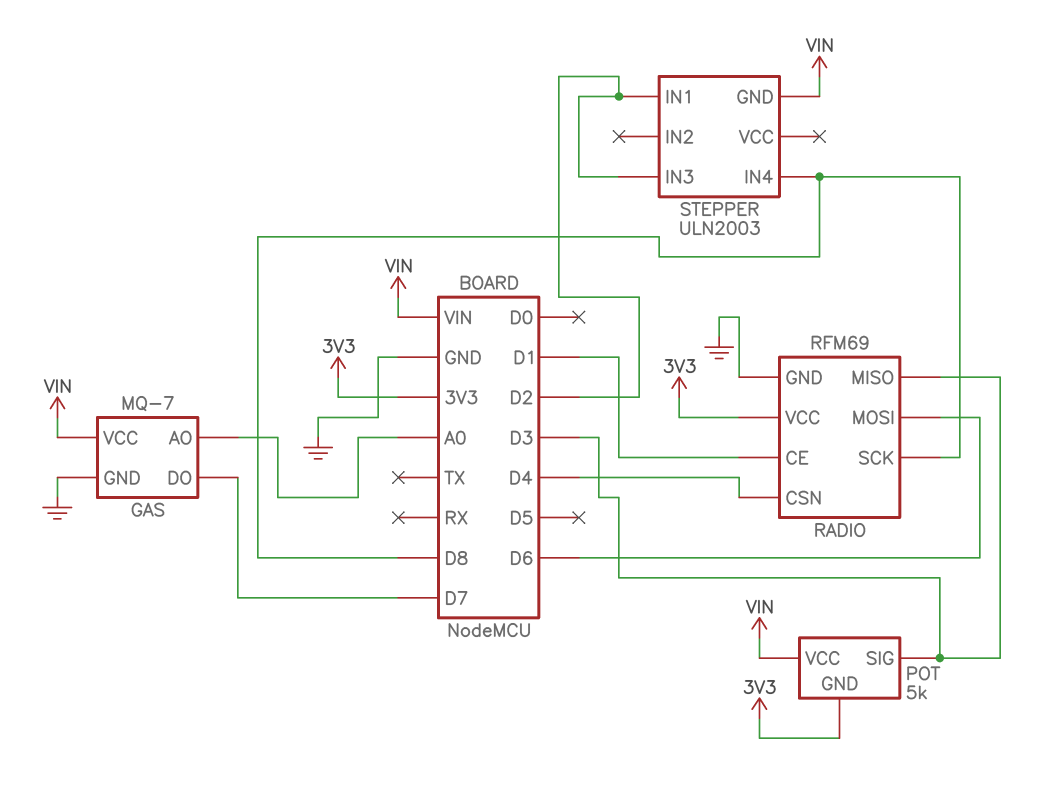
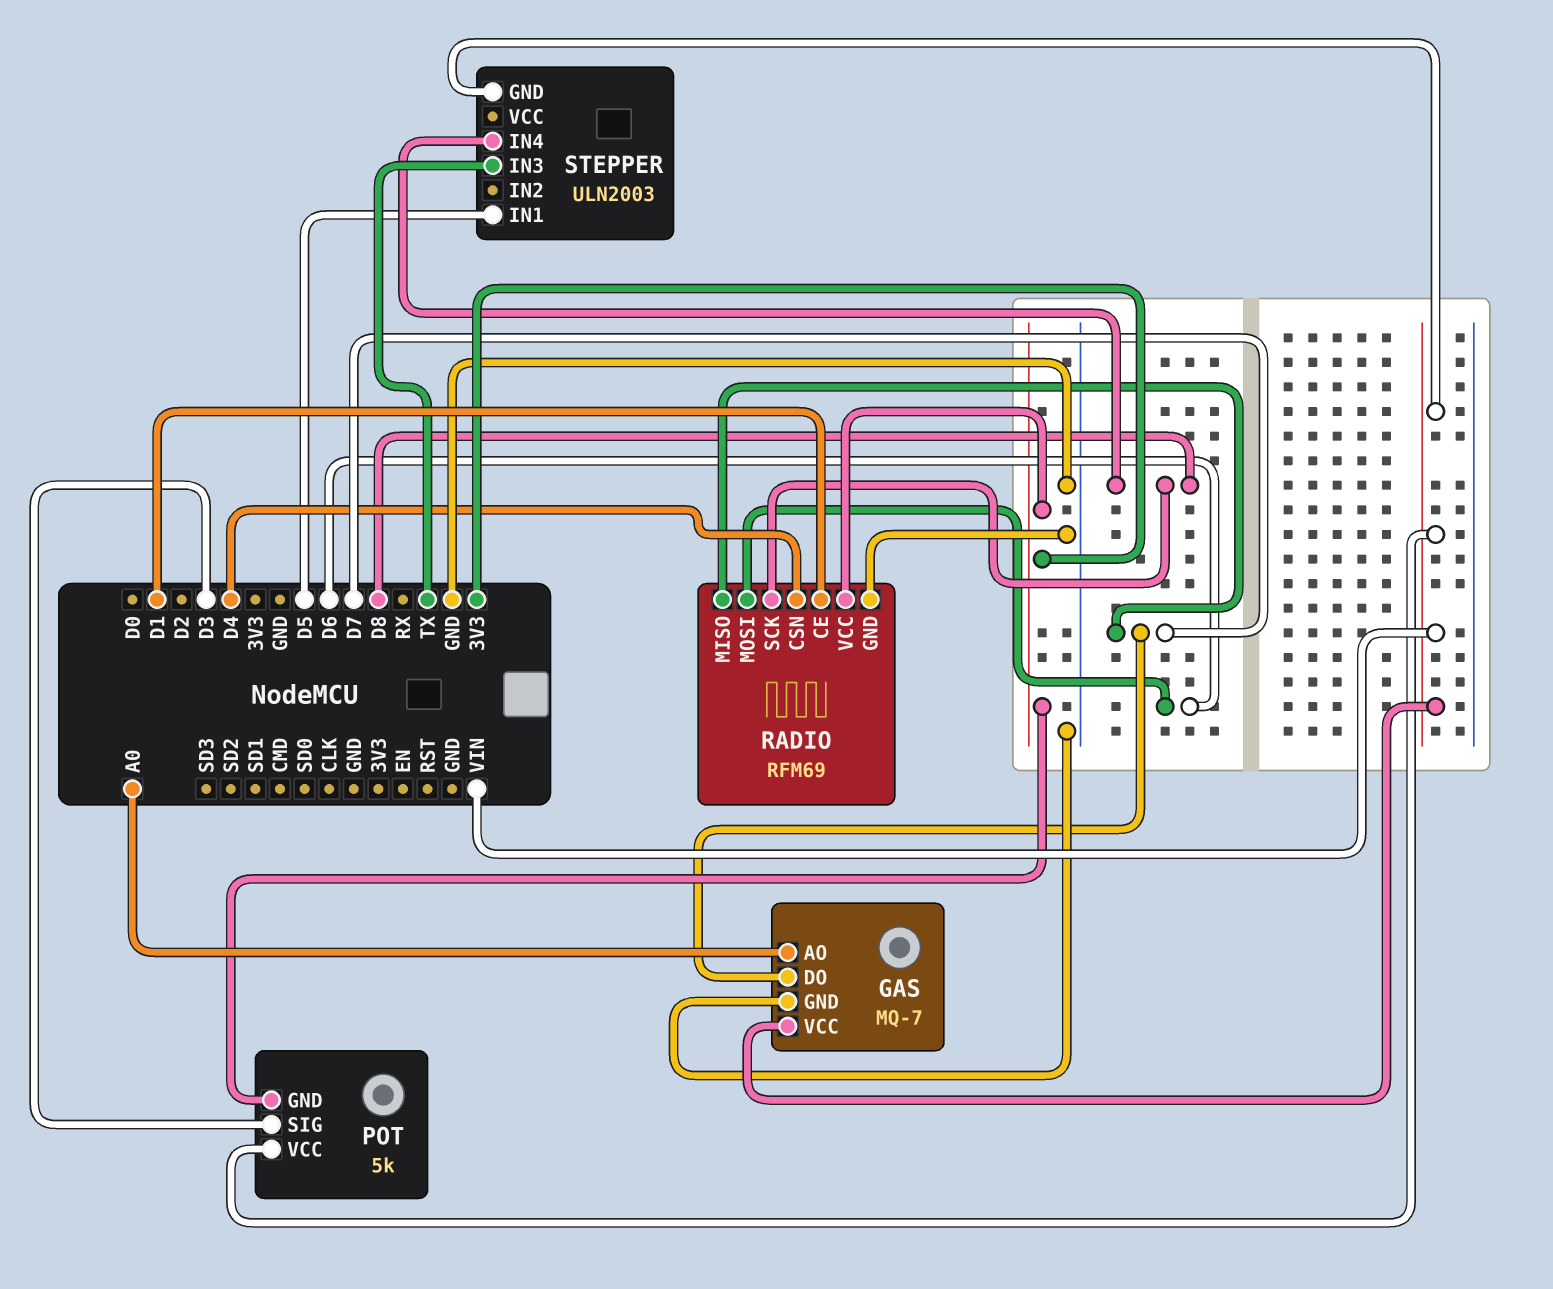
RADIO pin MISO: D3 -> D7
STEPPER pin IN1: D2 -> D5
STEPPER pin IN3: D2 -> TX

